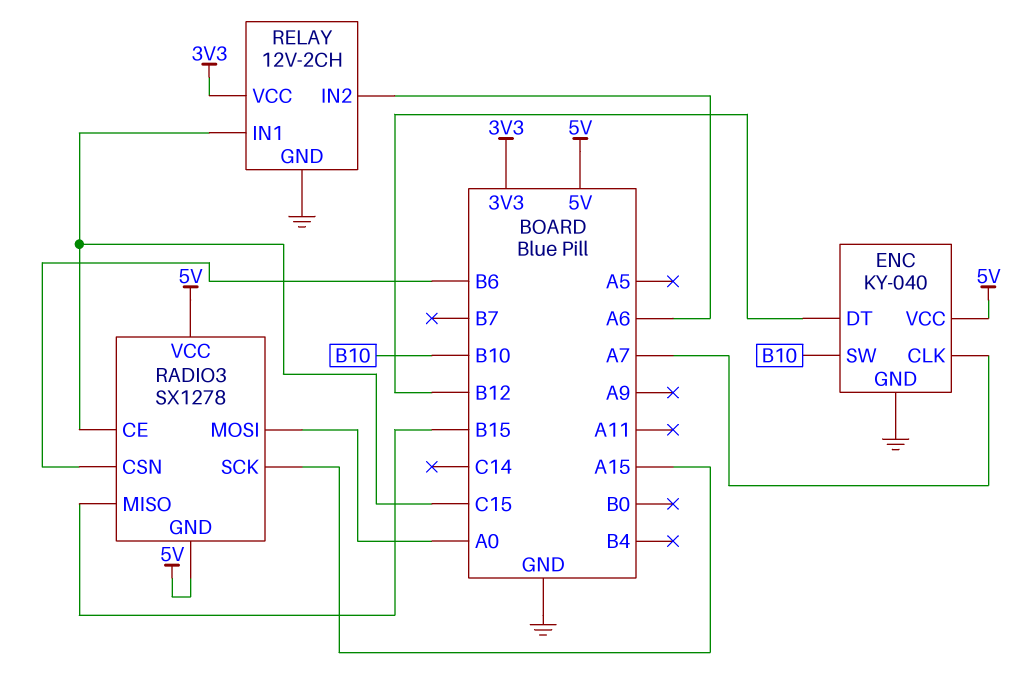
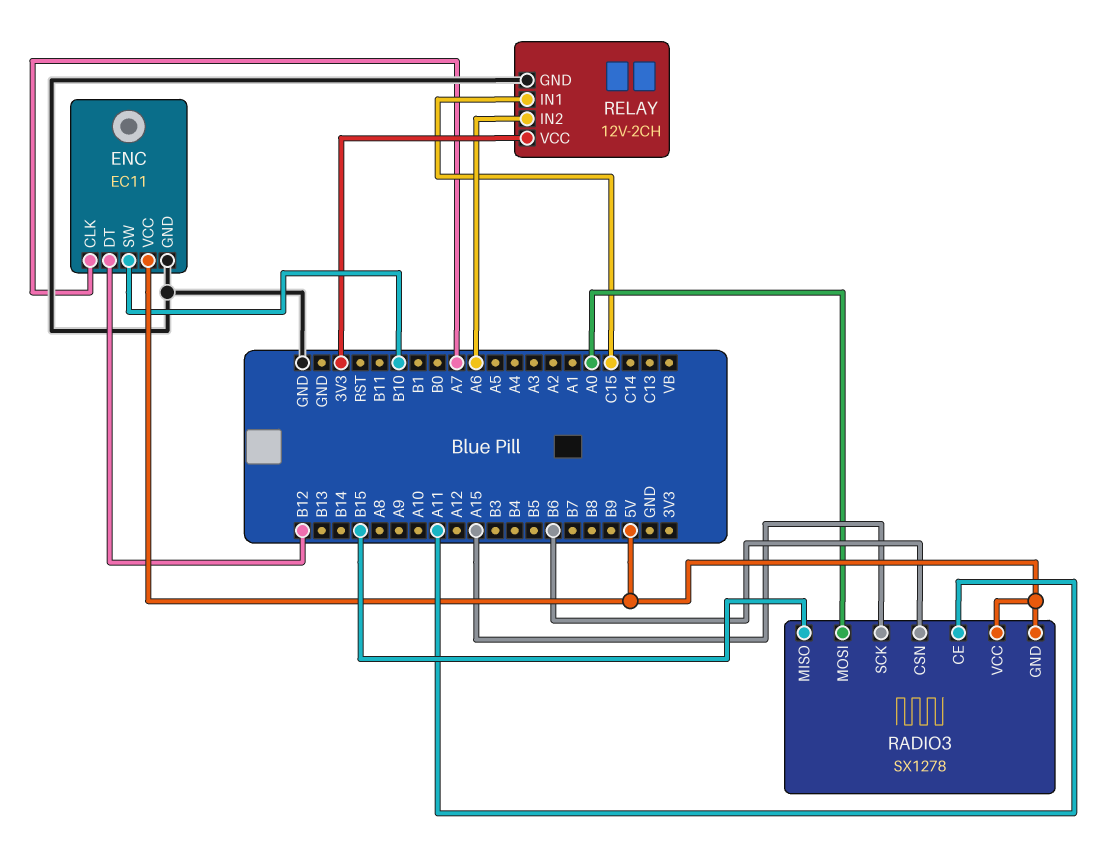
ENC: KY-040 -> EC11
RADIO3 pin CE: C15 -> A11

